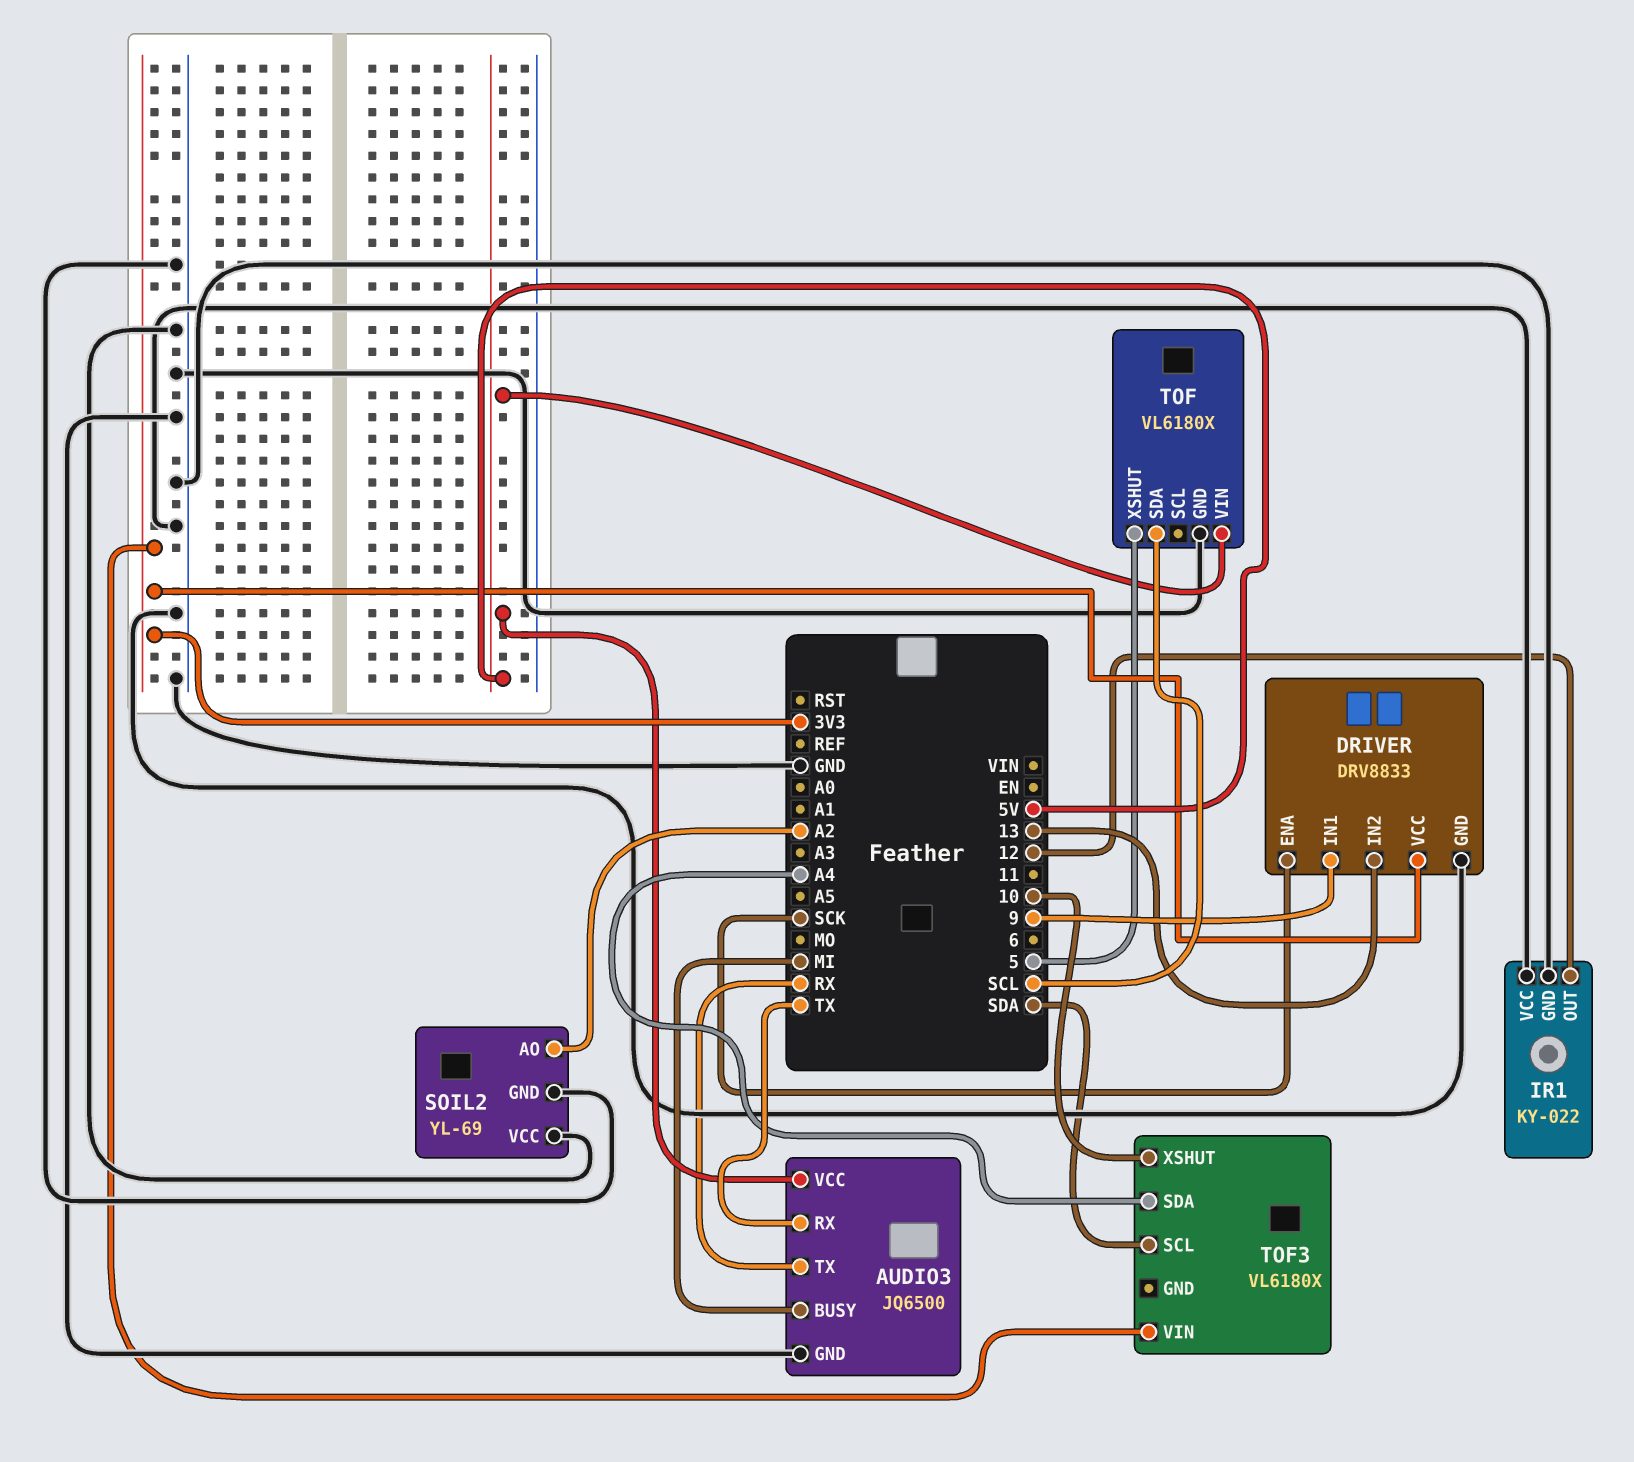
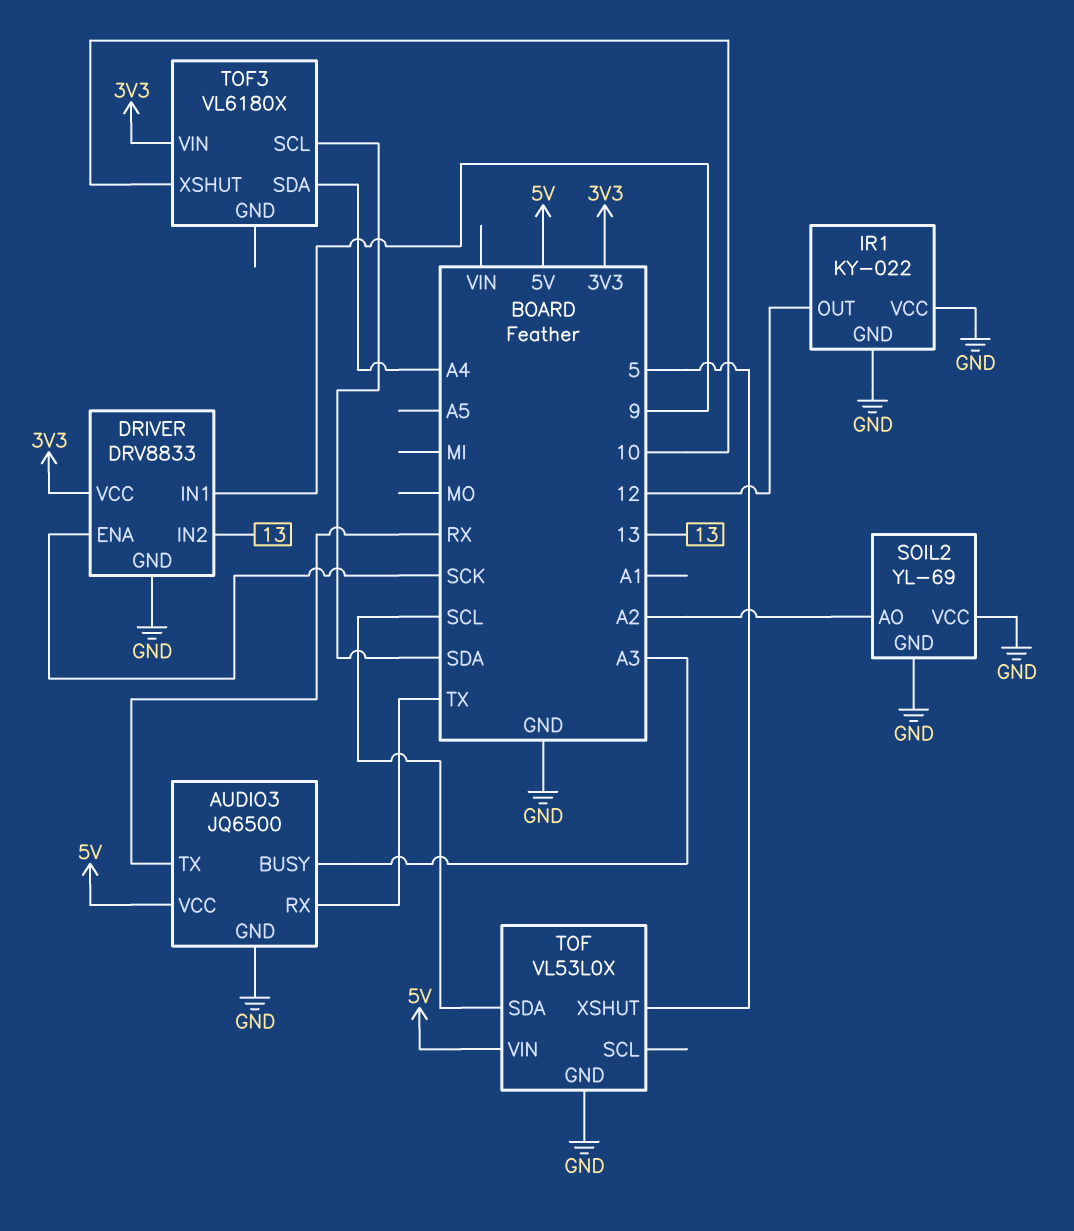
AUDIO3 pin BUSY: MI -> A3
TOF: VL6180X -> VL53L0X

